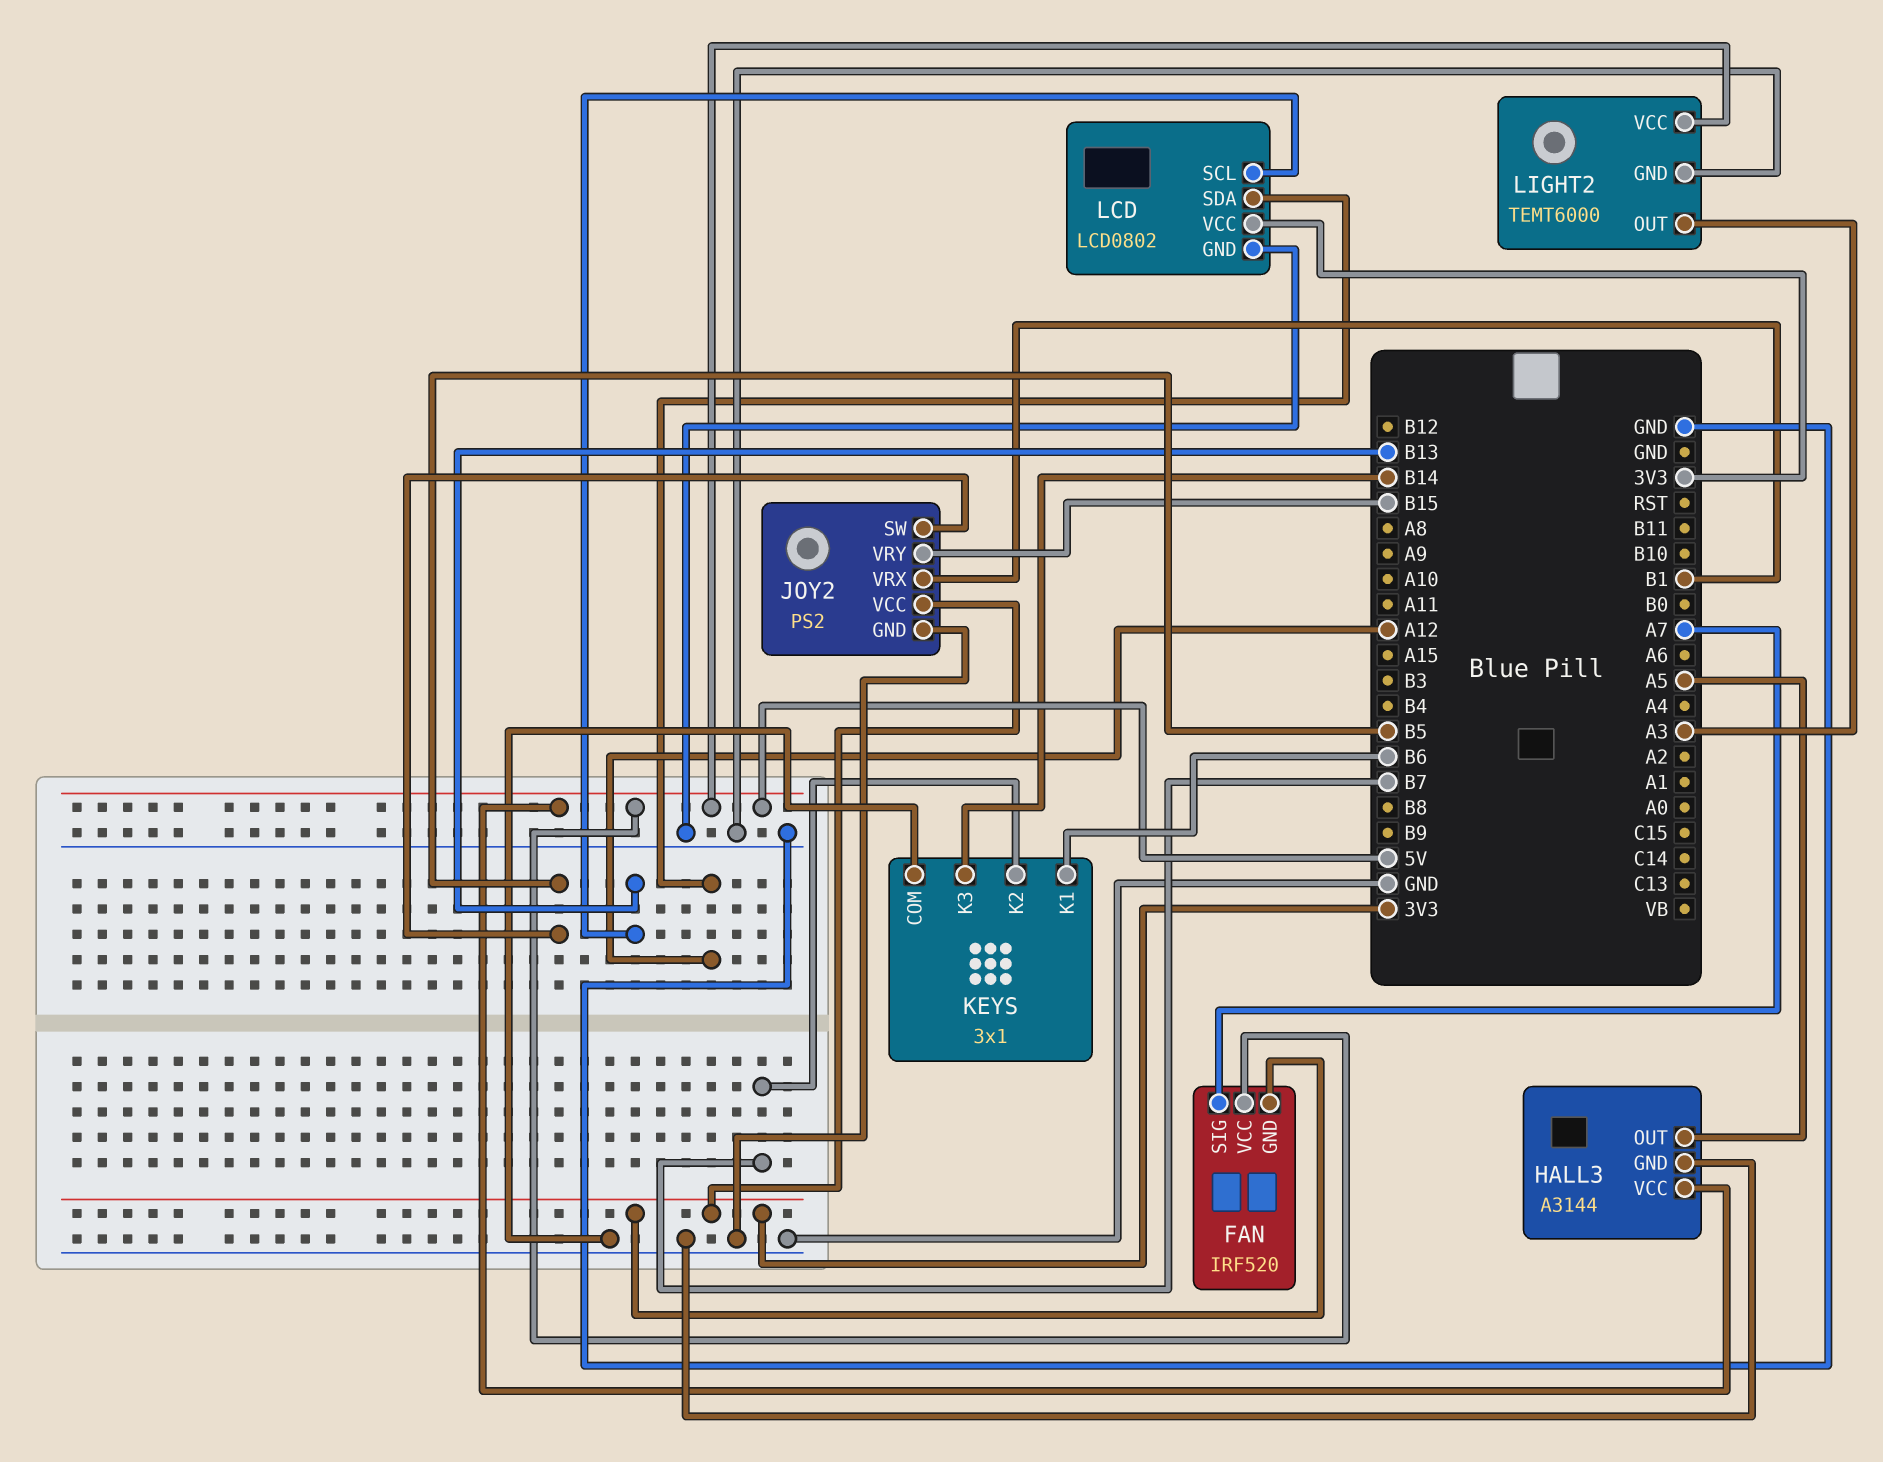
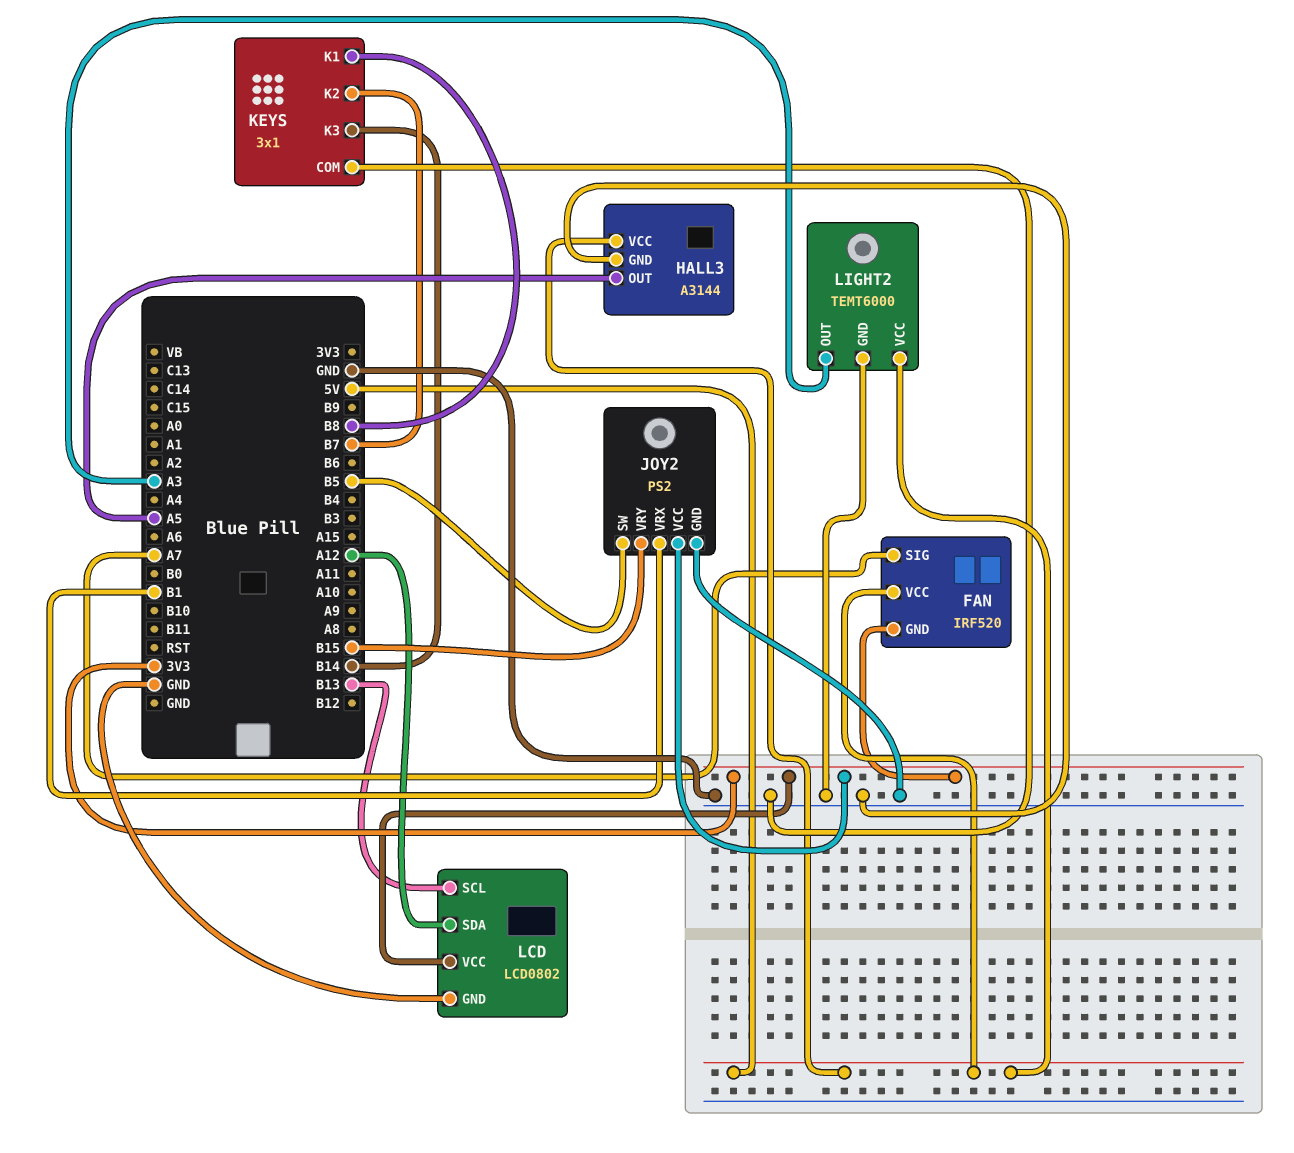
KEYS pin K1: B6 -> B8

